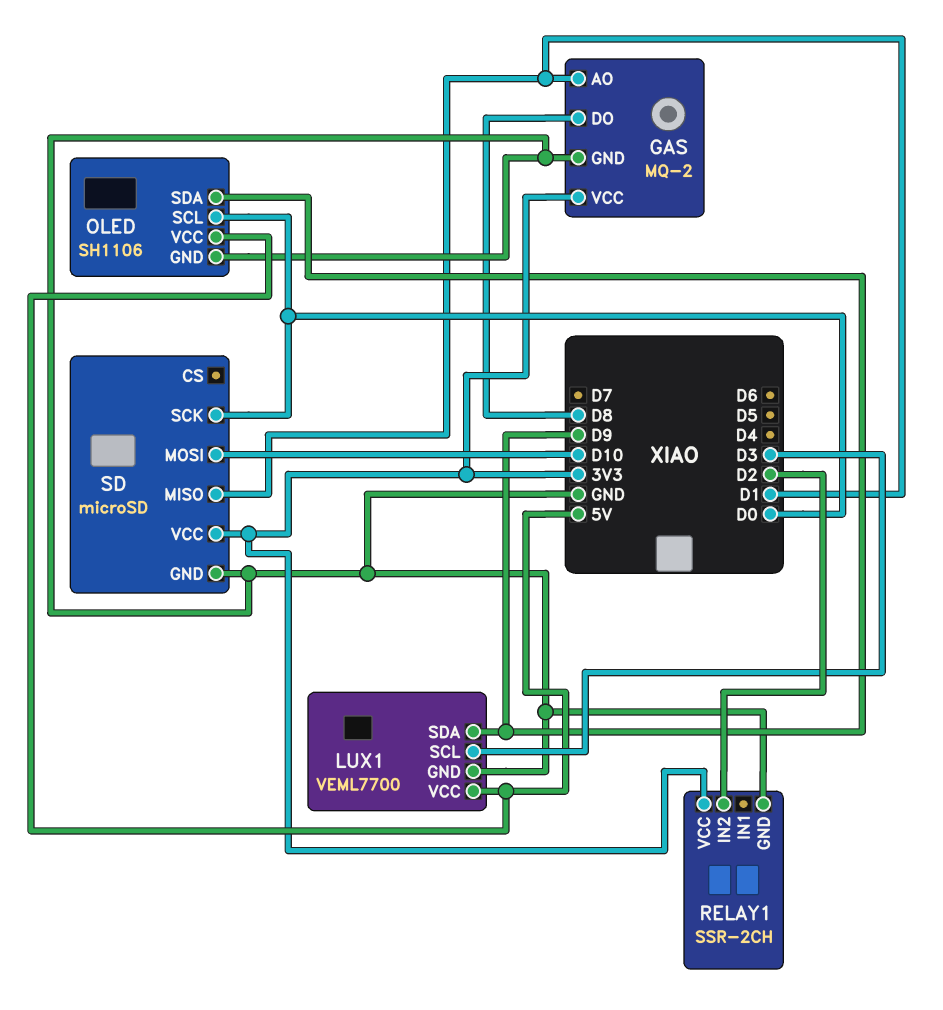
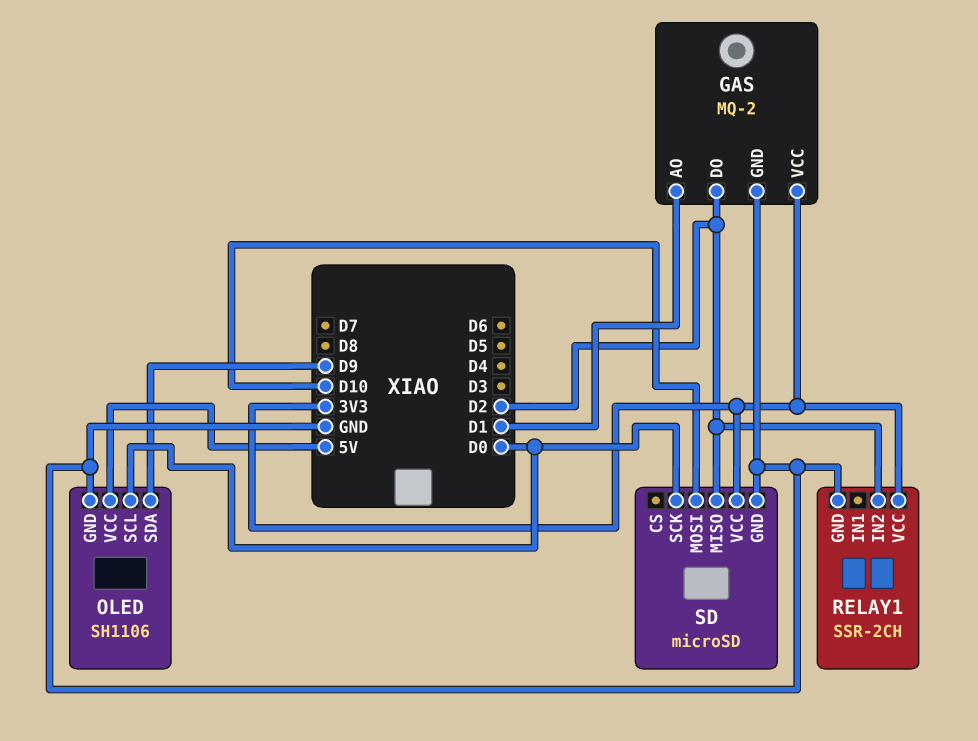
GAS pin DO: D8 -> D2
LUX1: VEML7700 -> none
LUX1 pin GND: GND -> none
LUX1 pin SCL: D3 -> none
LUX1 pin SDA: D9 -> none
LUX1 pin VCC: 5V -> none
SD pin MISO: D1 -> D2

